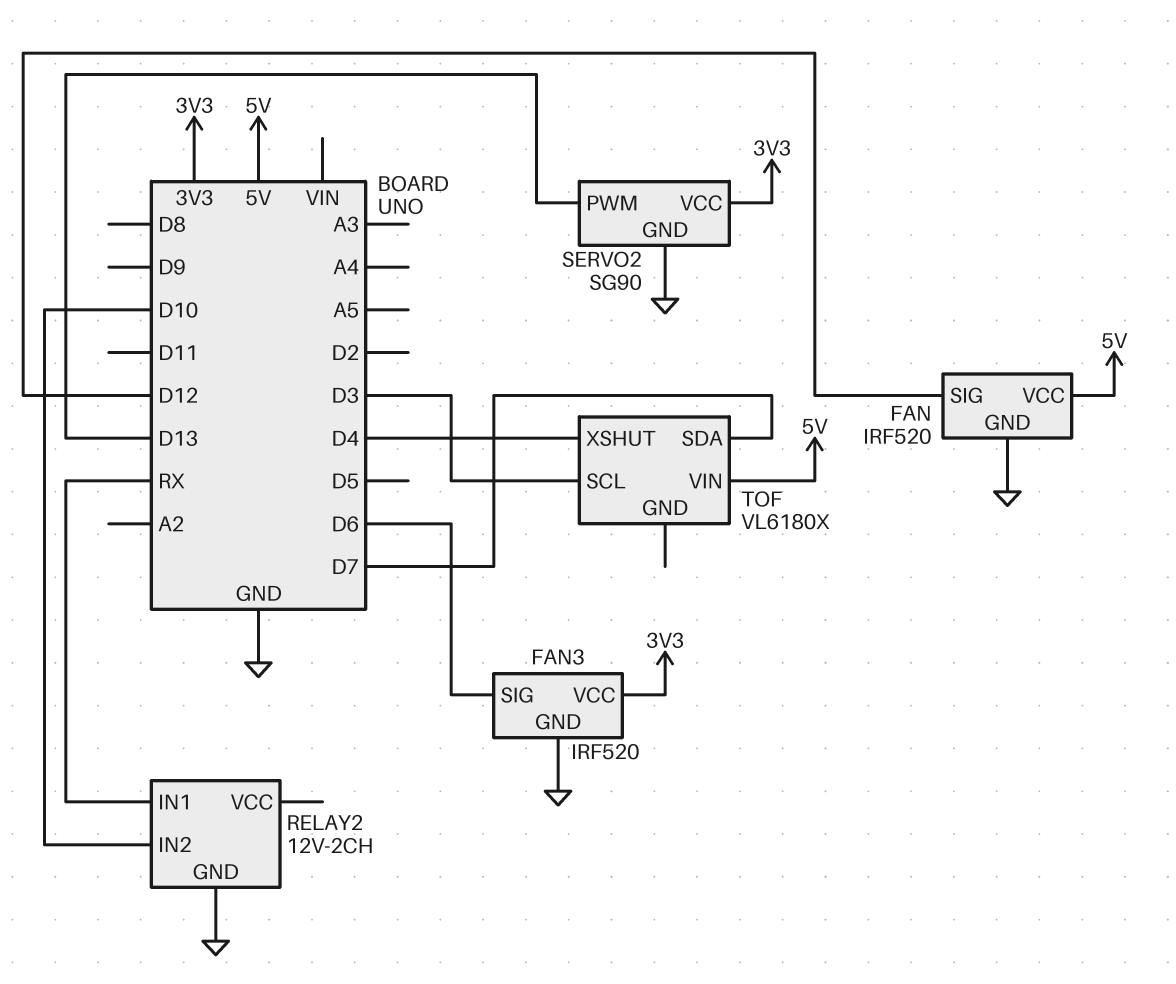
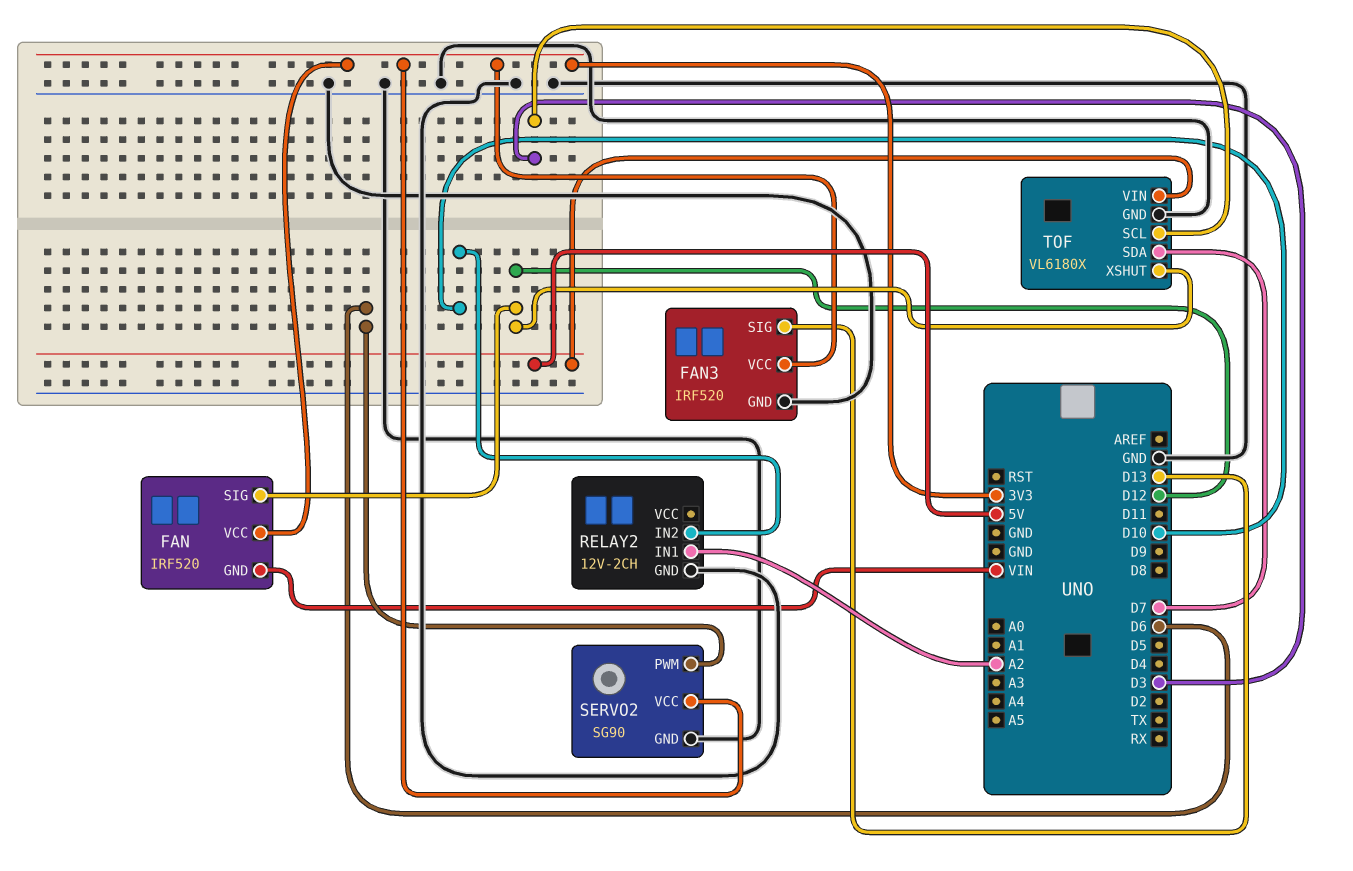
FAN pin GND: GND -> VIN
FAN pin VCC: 5V -> 3V3
FAN3 pin SIG: D6 -> D13
RELAY2 pin IN1: RX -> A2
SERVO2 pin PWM: D13 -> D6
TOF pin GND: none -> GND
TOF pin XSHUT: D4 -> D12

